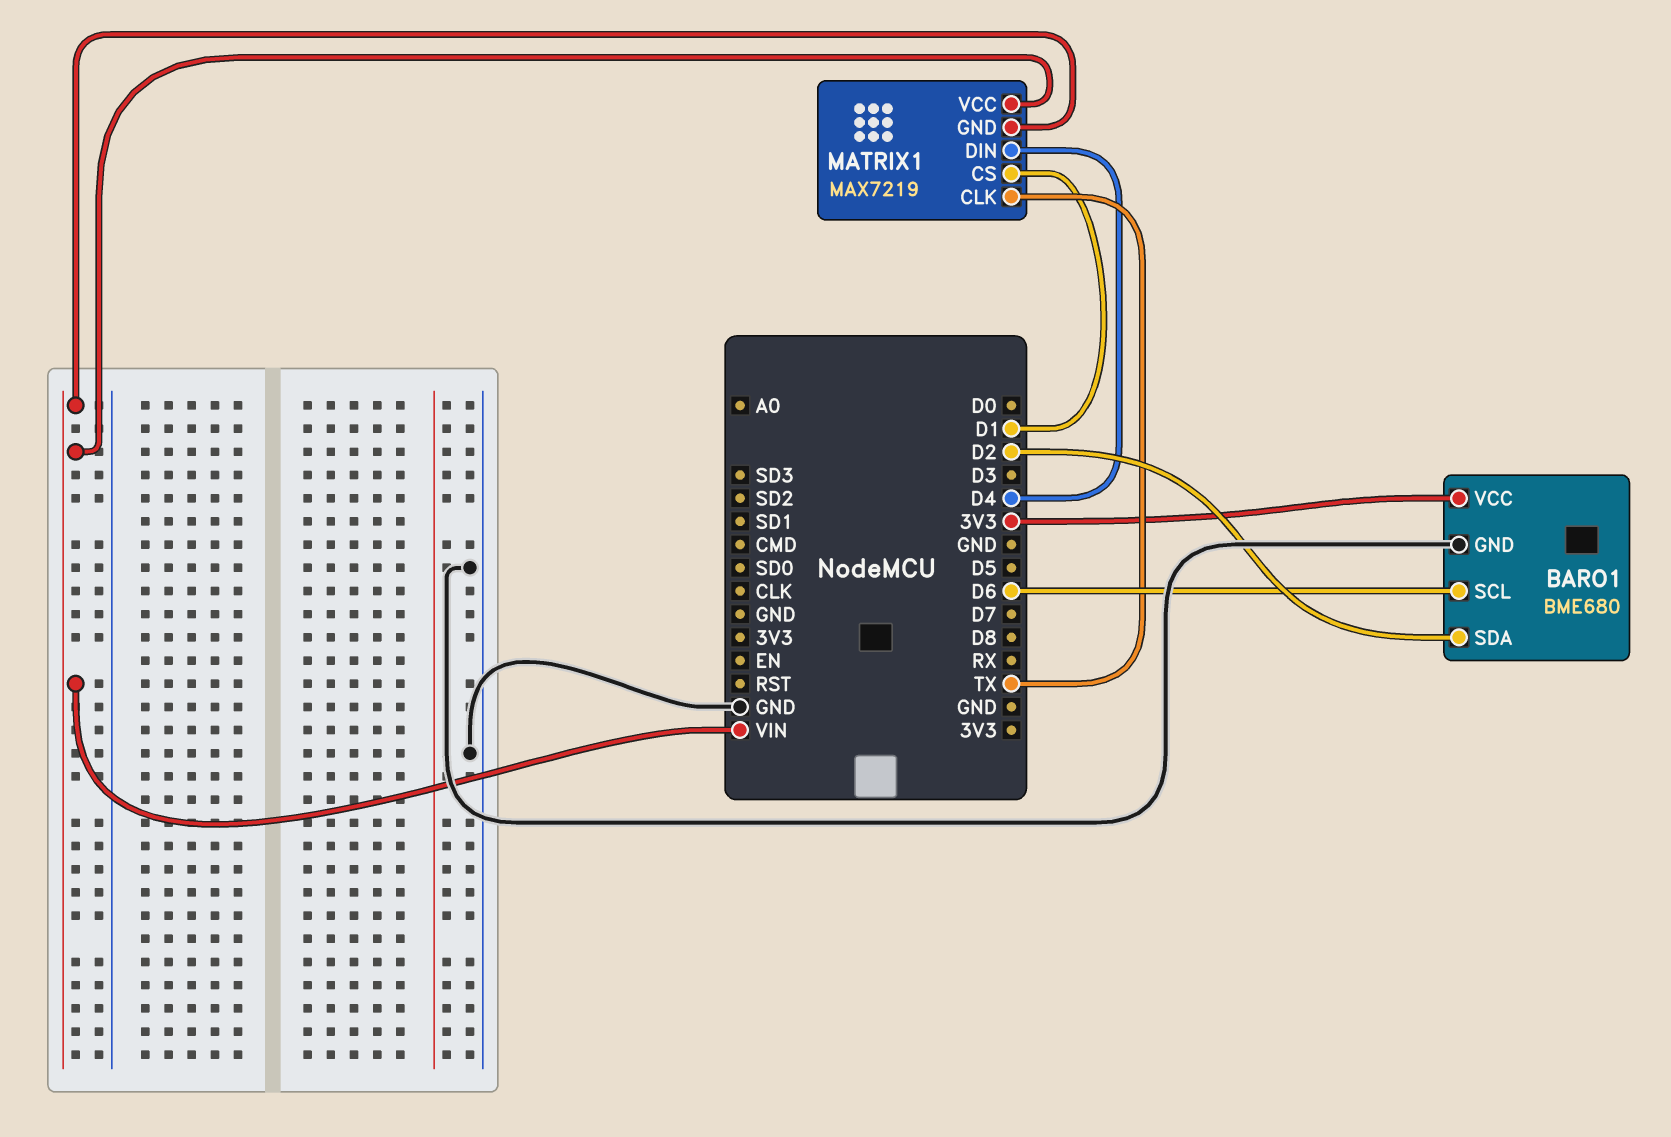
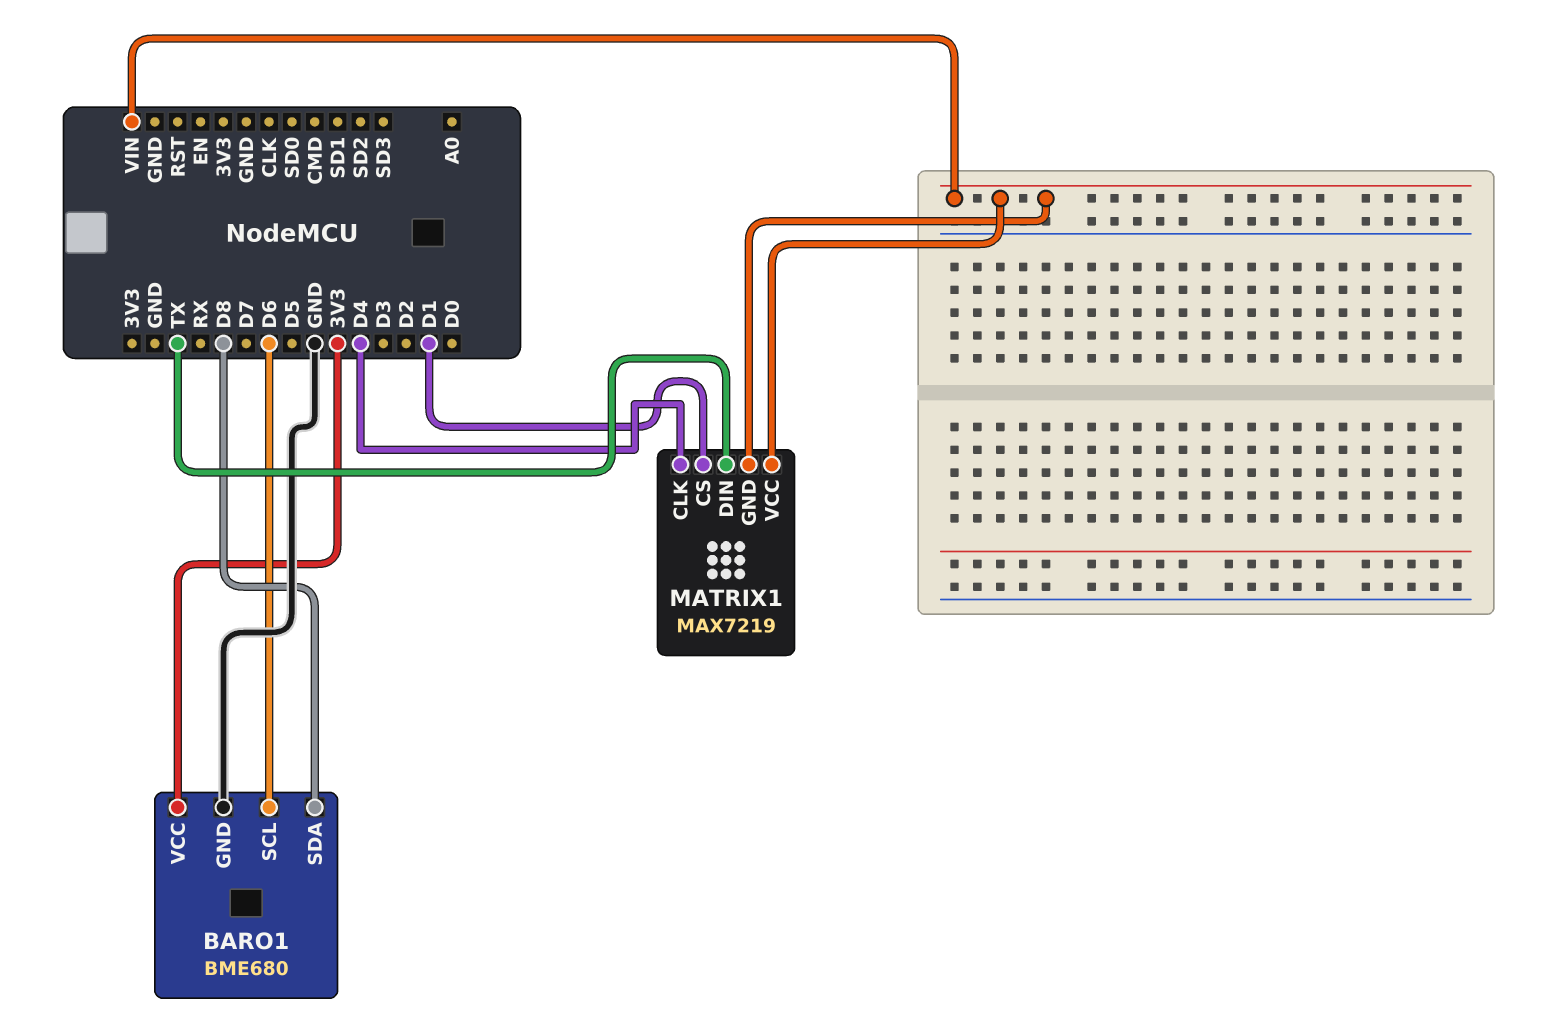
BARO1 pin SDA: D2 -> D8
MATRIX1 pin CLK: TX -> D4
MATRIX1 pin DIN: D4 -> TX

